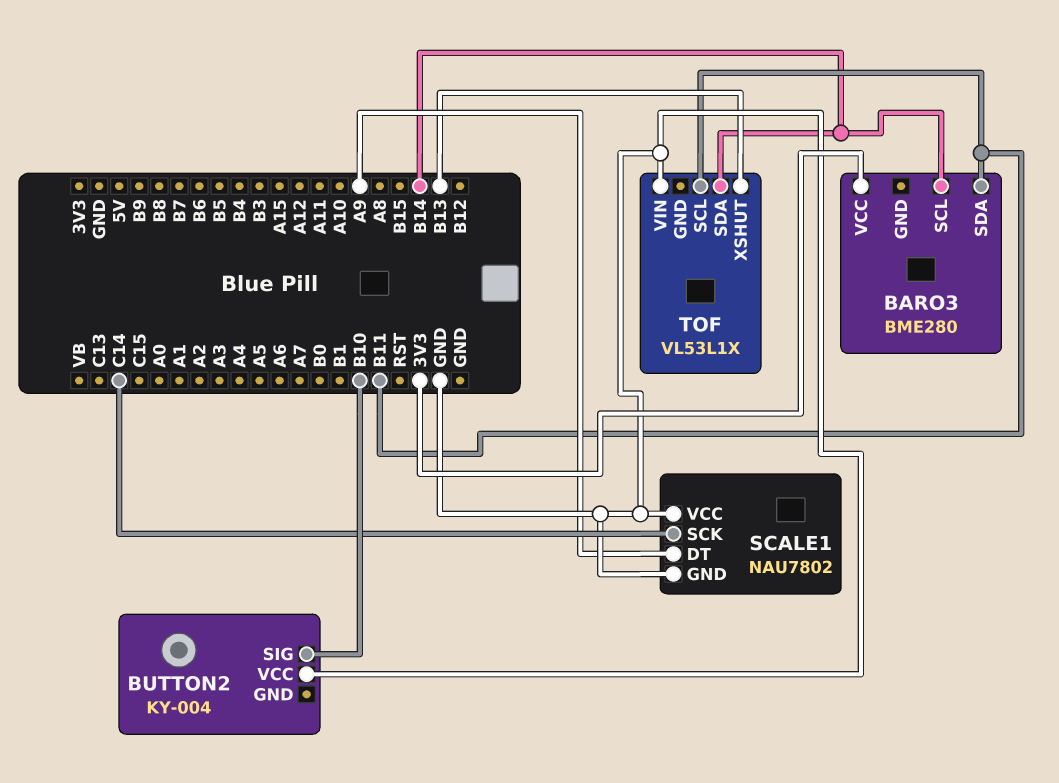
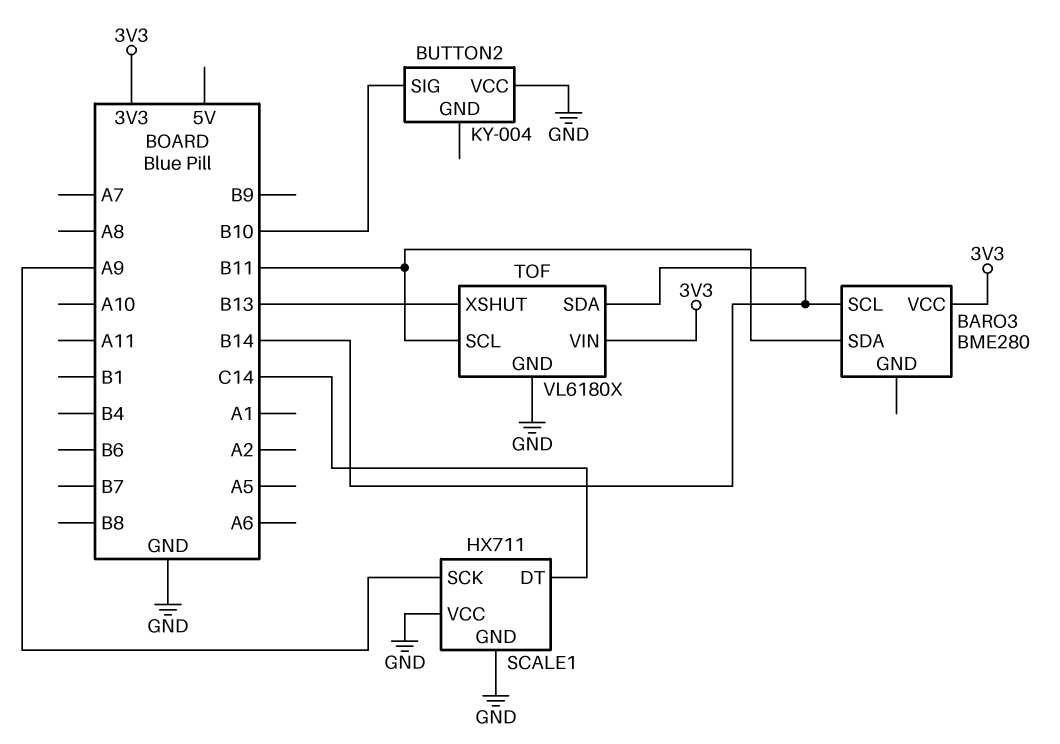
SCALE1: NAU7802 -> HX711
SCALE1 pin DT: A9 -> C14
SCALE1 pin SCK: C14 -> A9
TOF: VL53L1X -> VL6180X
TOF pin GND: none -> GND
TOF pin VIN: GND -> 3V3

